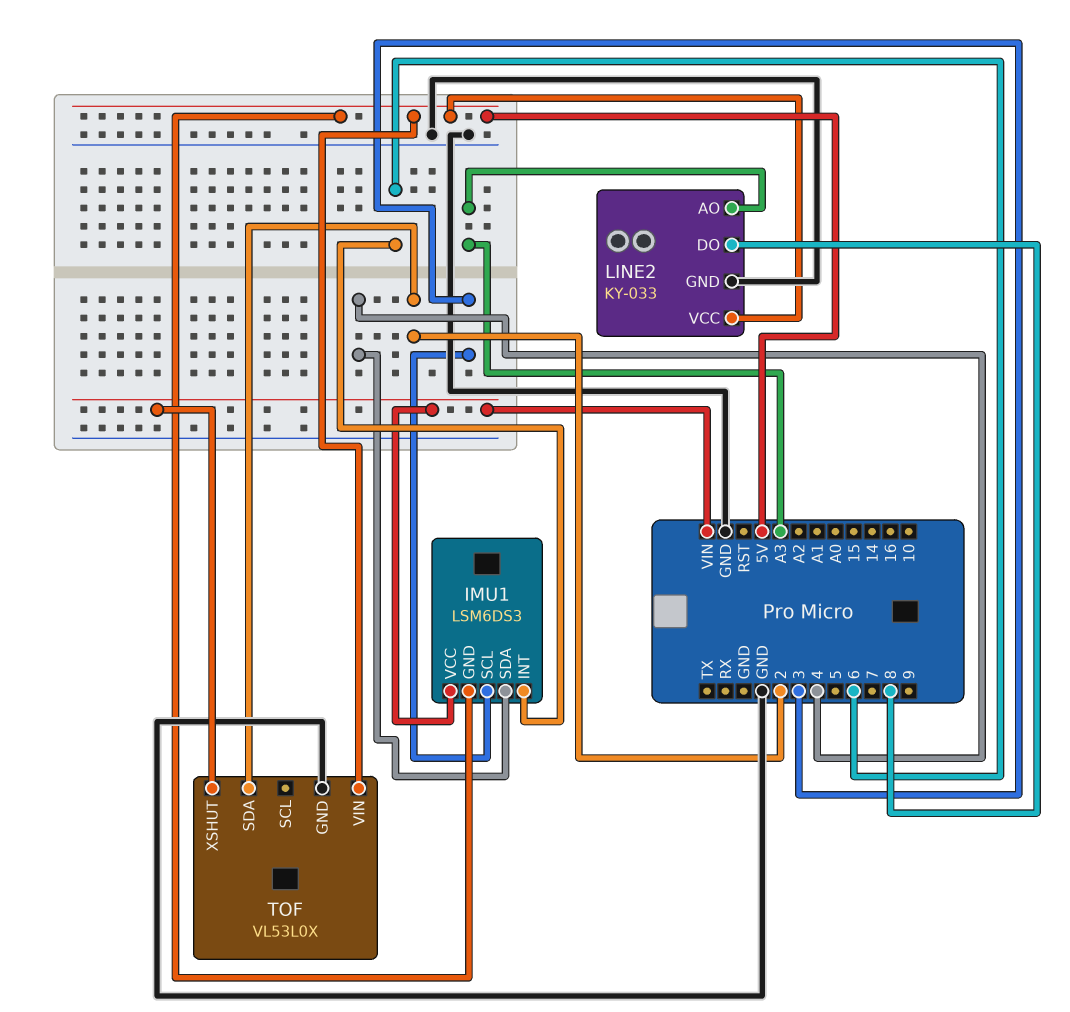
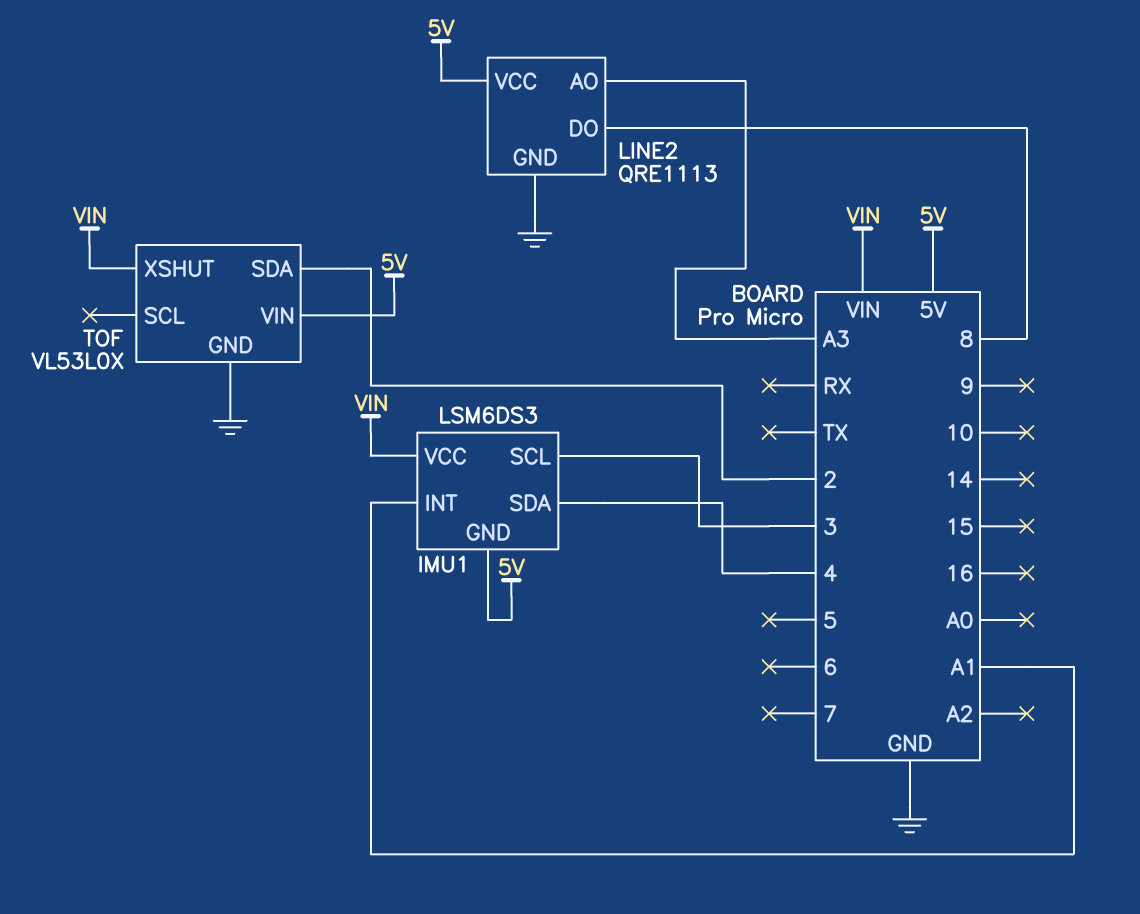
IMU1 pin INT: 6 -> A1
LINE2: KY-033 -> QRE1113

